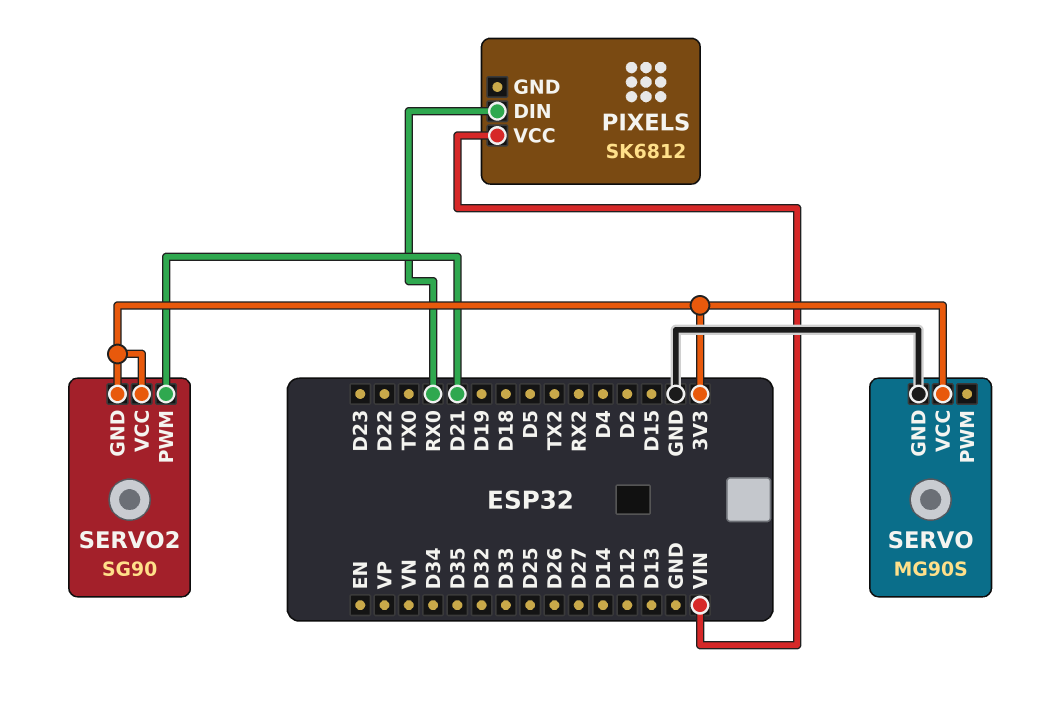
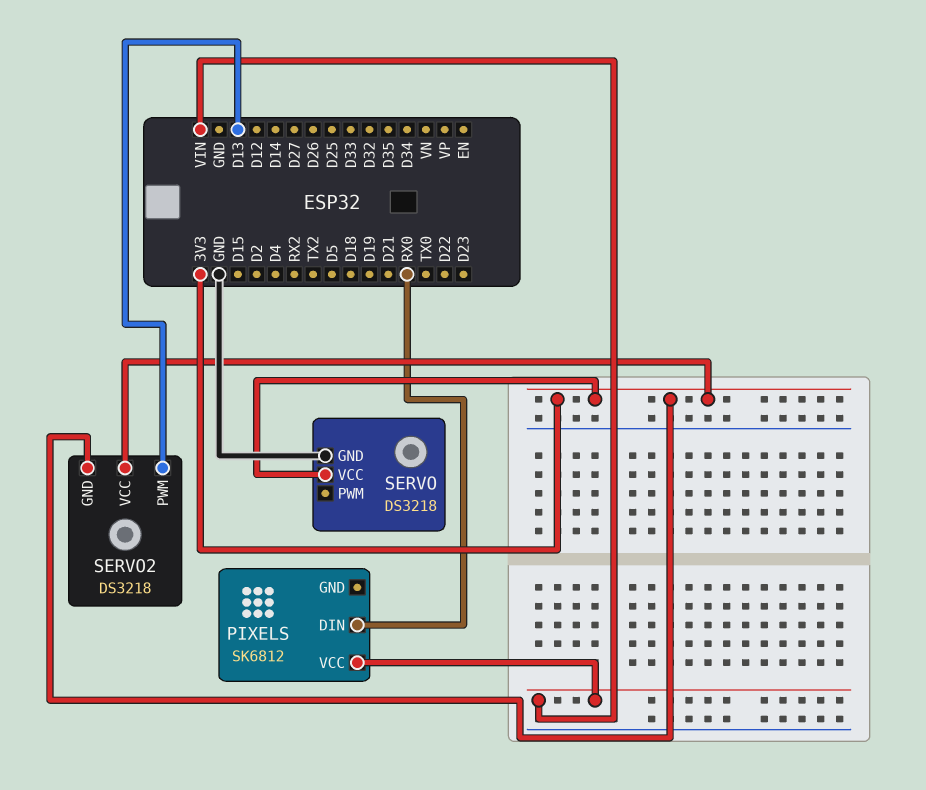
SERVO: MG90S -> DS3218
SERVO2: SG90 -> DS3218
SERVO2 pin PWM: D21 -> D13

